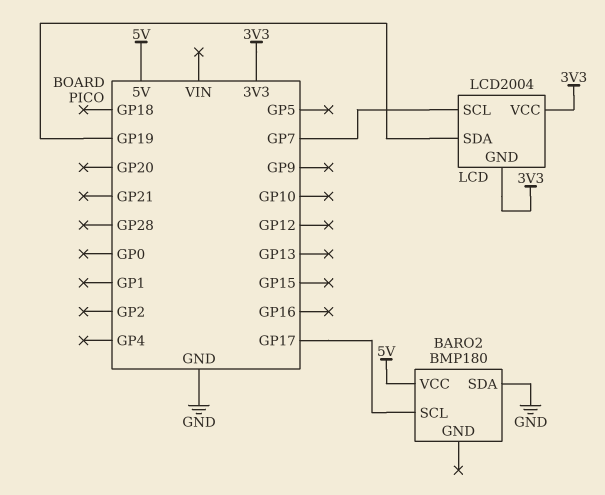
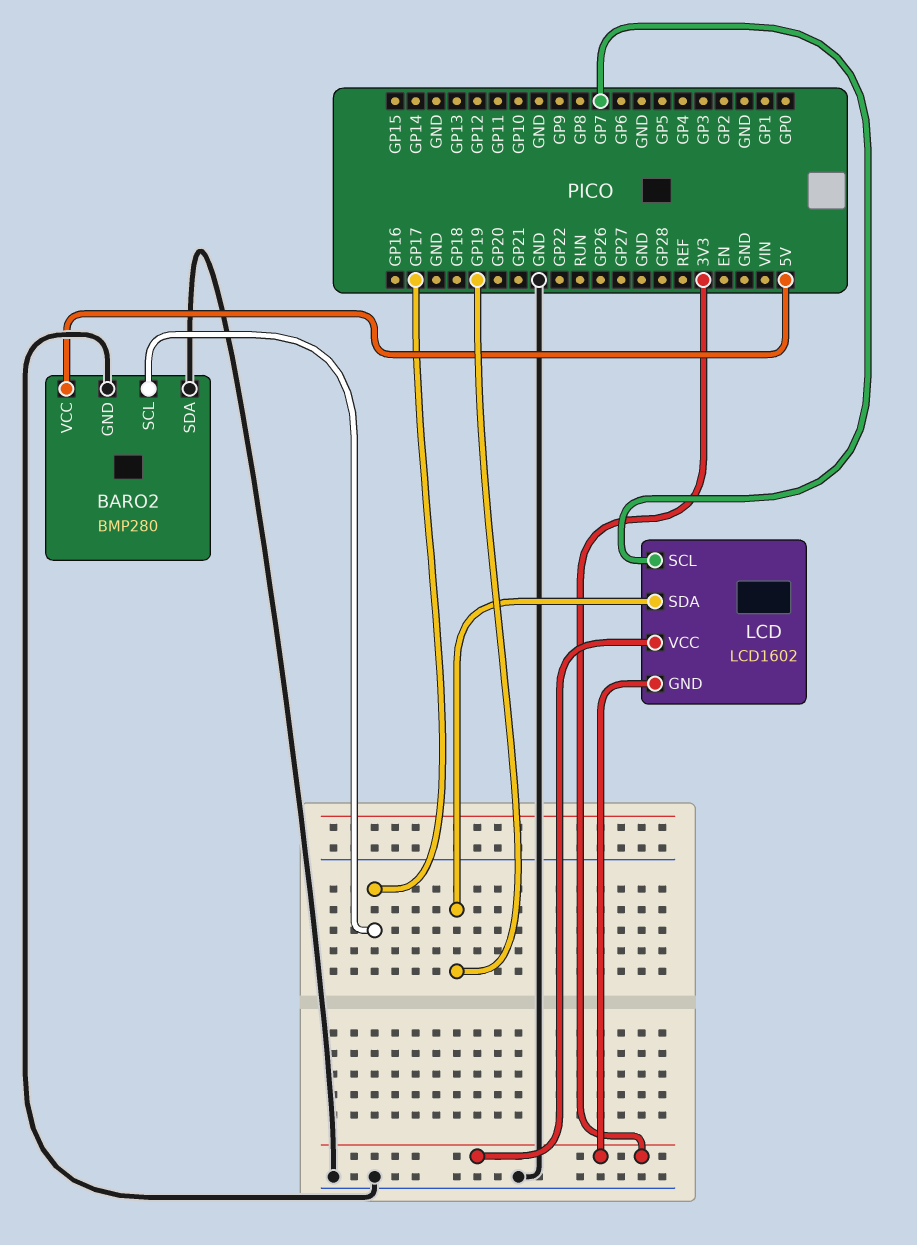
BARO2: BMP180 -> BMP280
BARO2 pin GND: none -> GND
LCD: LCD2004 -> LCD1602

